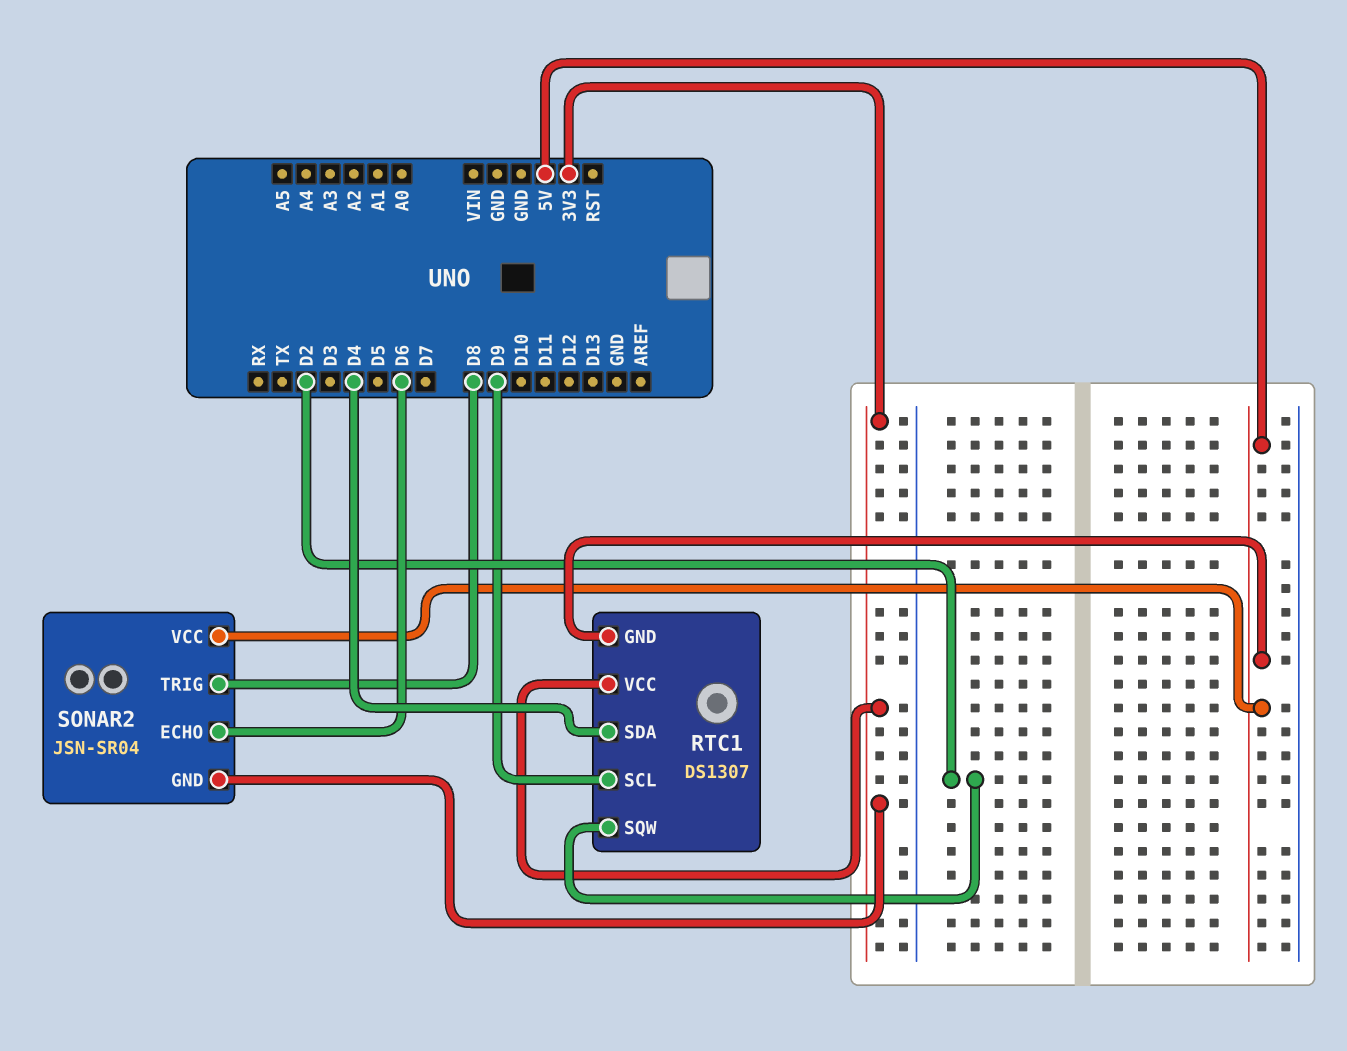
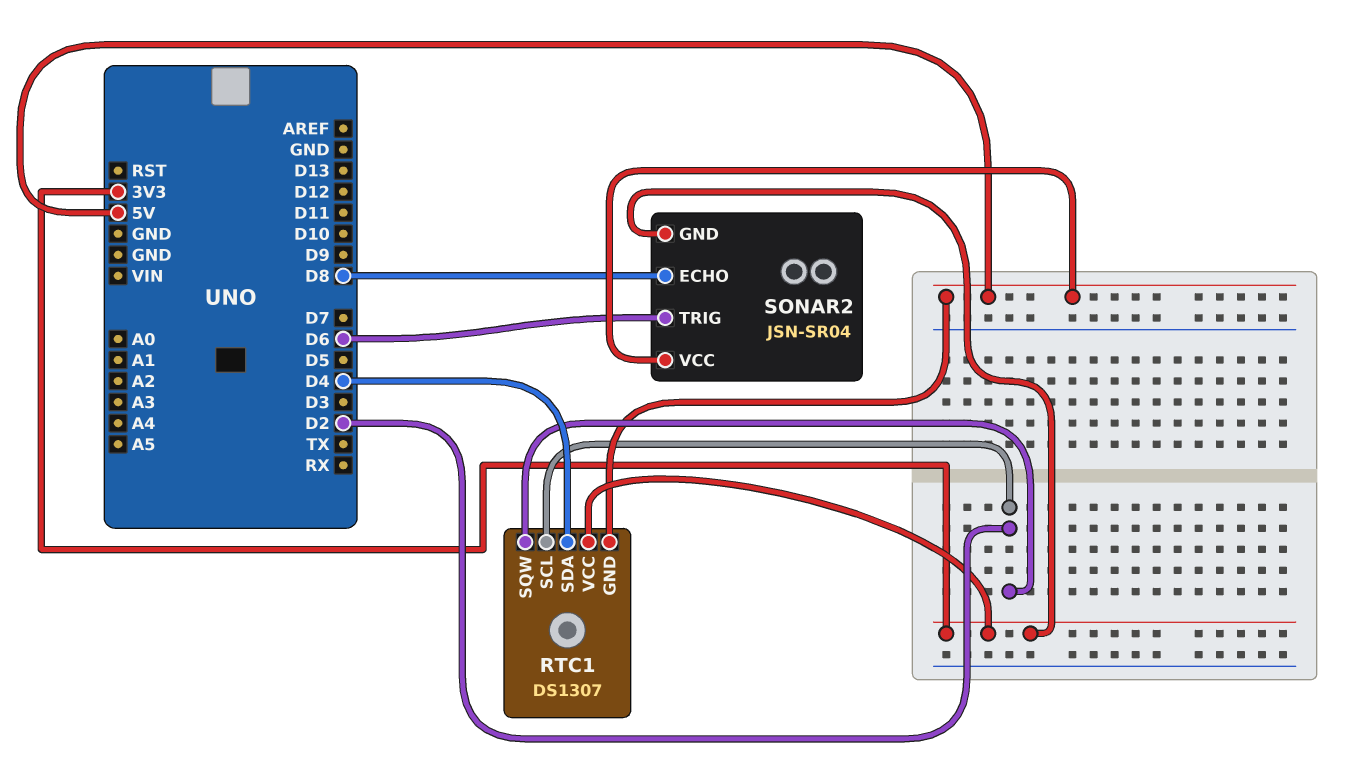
RTC1 pin SCL: D9 -> D2
SONAR2 pin ECHO: D6 -> D8
SONAR2 pin TRIG: D8 -> D6

